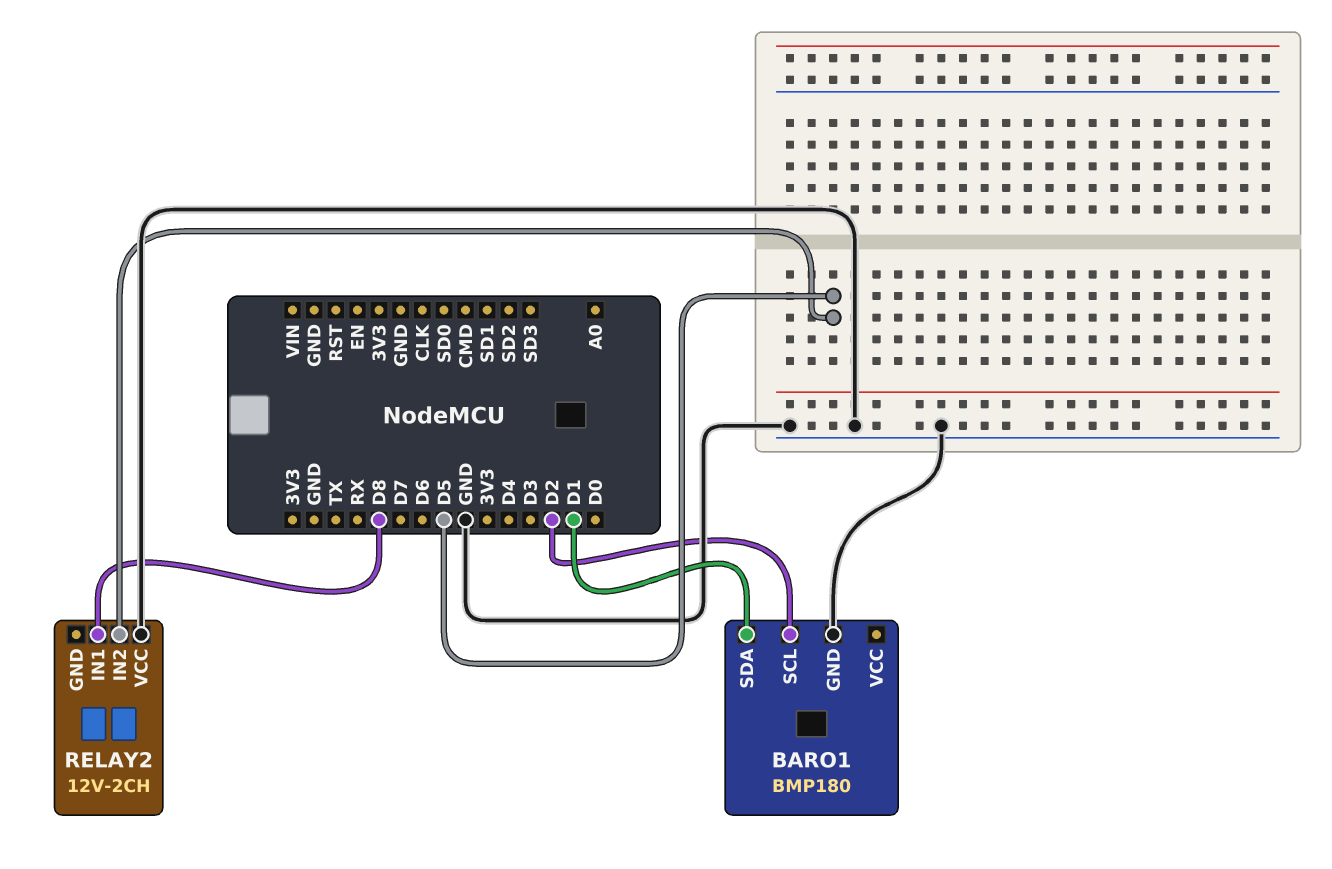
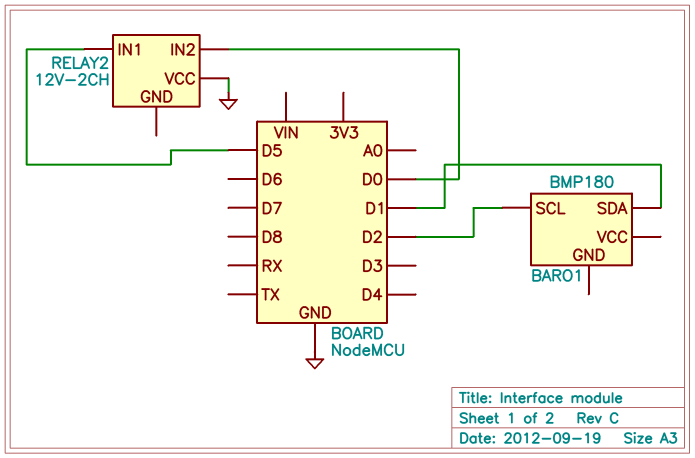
BARO1 pin GND: GND -> none
RELAY2 pin IN1: D8 -> D5
RELAY2 pin IN2: D5 -> D0

